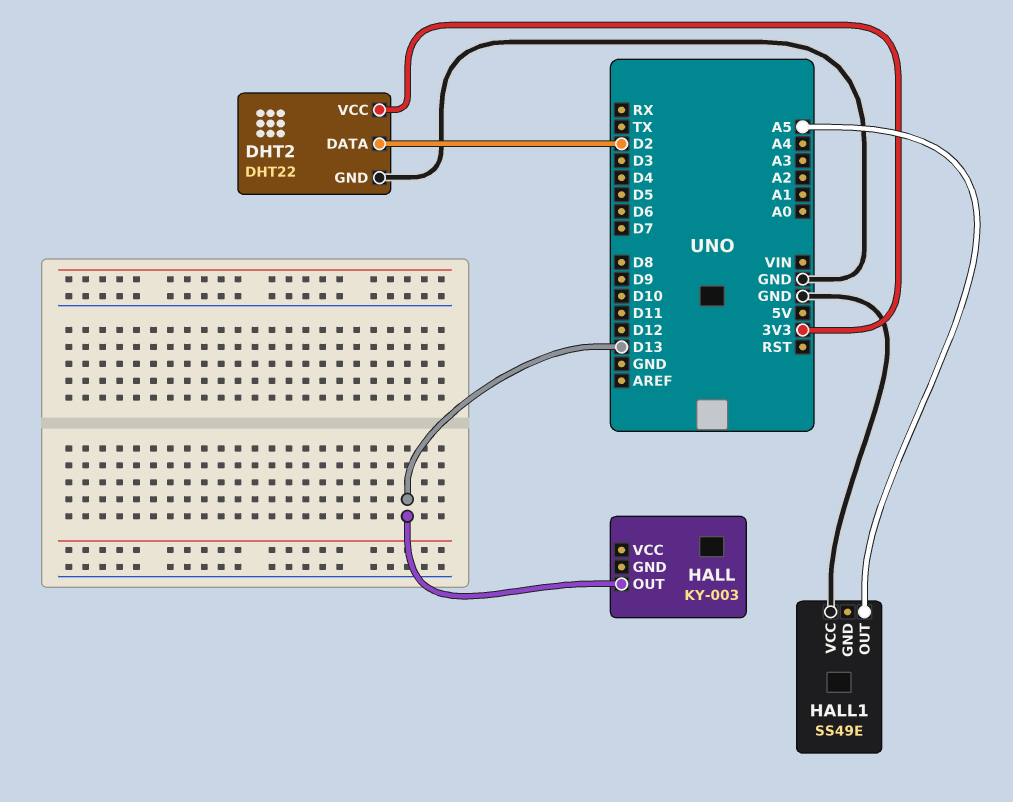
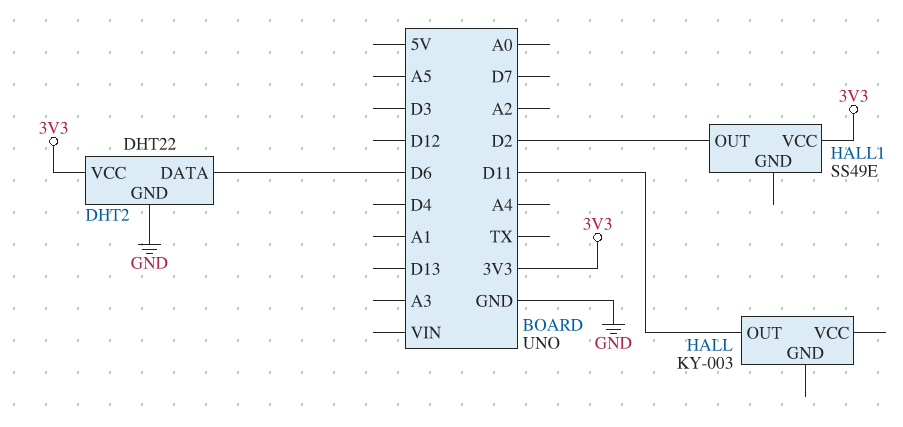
DHT2 pin DATA: D2 -> D6
HALL pin OUT: D13 -> D11
HALL1 pin OUT: A5 -> D2
HALL1 pin VCC: GND -> 3V3

